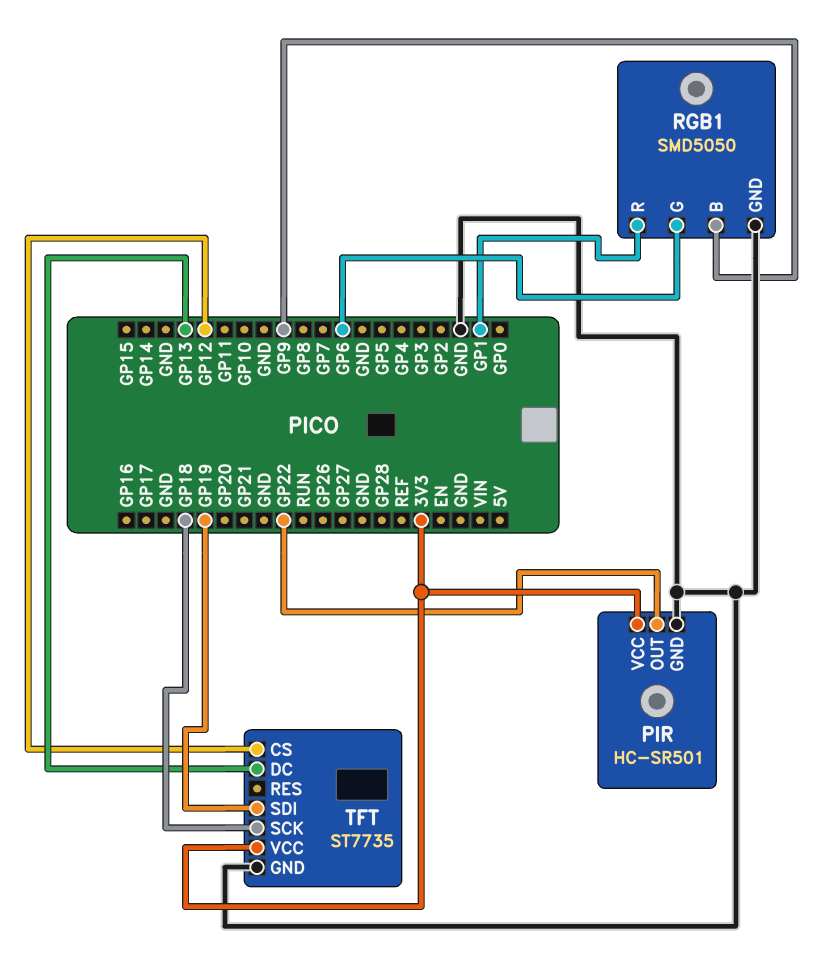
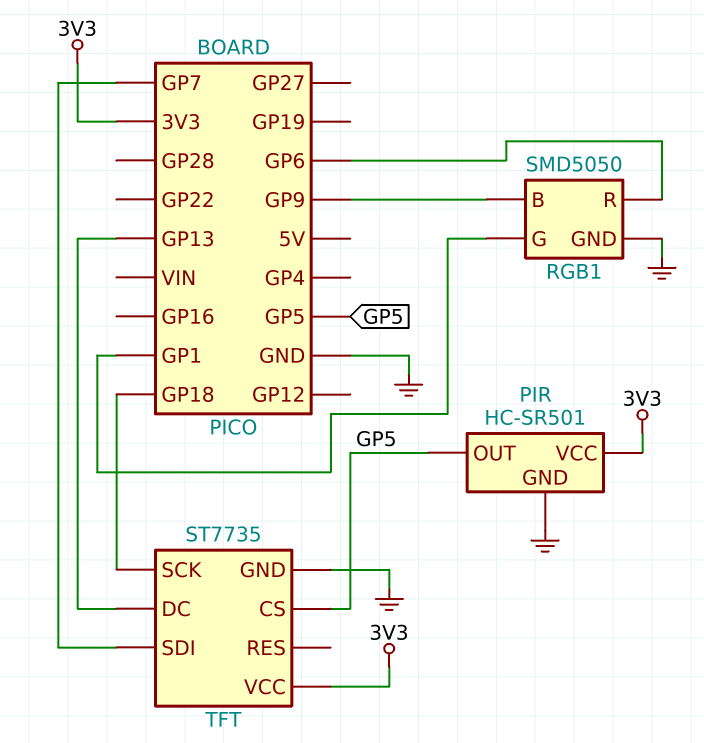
PIR pin OUT: GP22 -> GP5
RGB1 pin G: GP6 -> GP1
RGB1 pin R: GP1 -> GP6
TFT pin CS: GP12 -> GP5
TFT pin SDI: GP19 -> GP7

